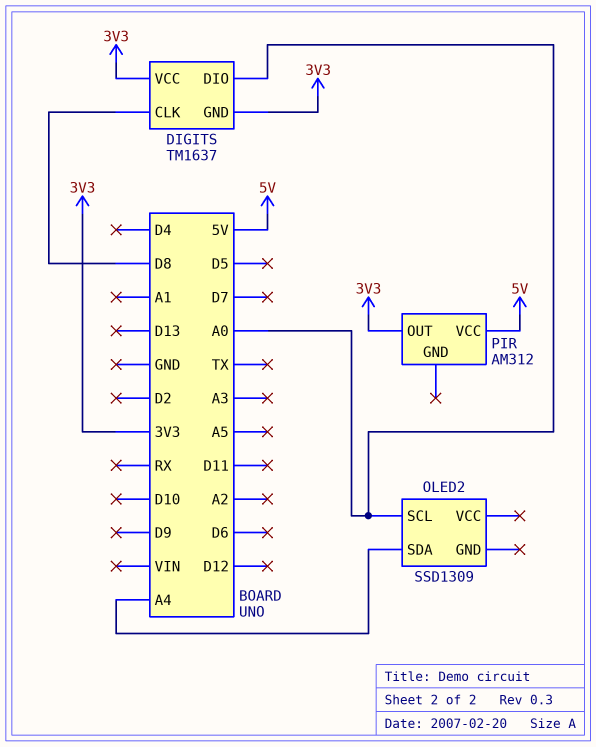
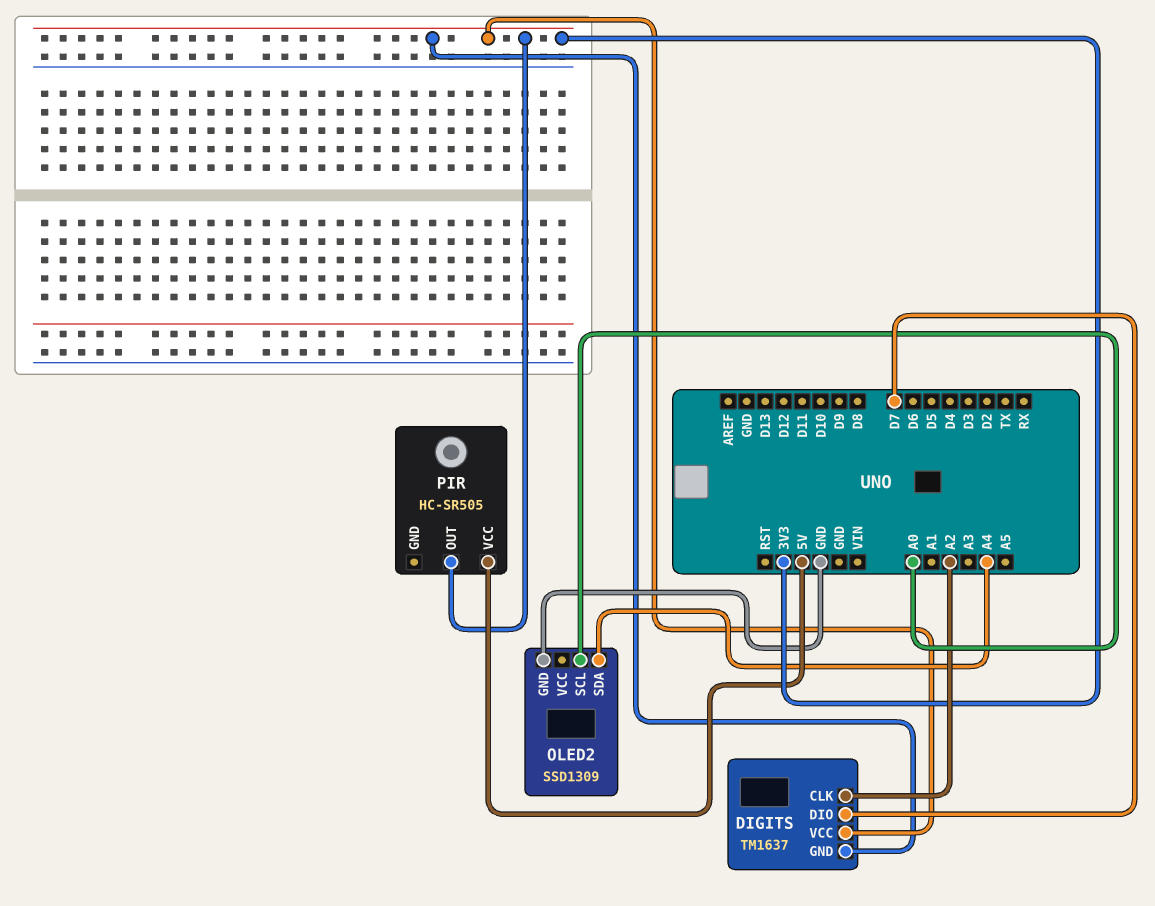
DIGITS pin CLK: D8 -> A2
DIGITS pin DIO: A0 -> D7
OLED2 pin GND: none -> GND
PIR: AM312 -> HC-SR505

